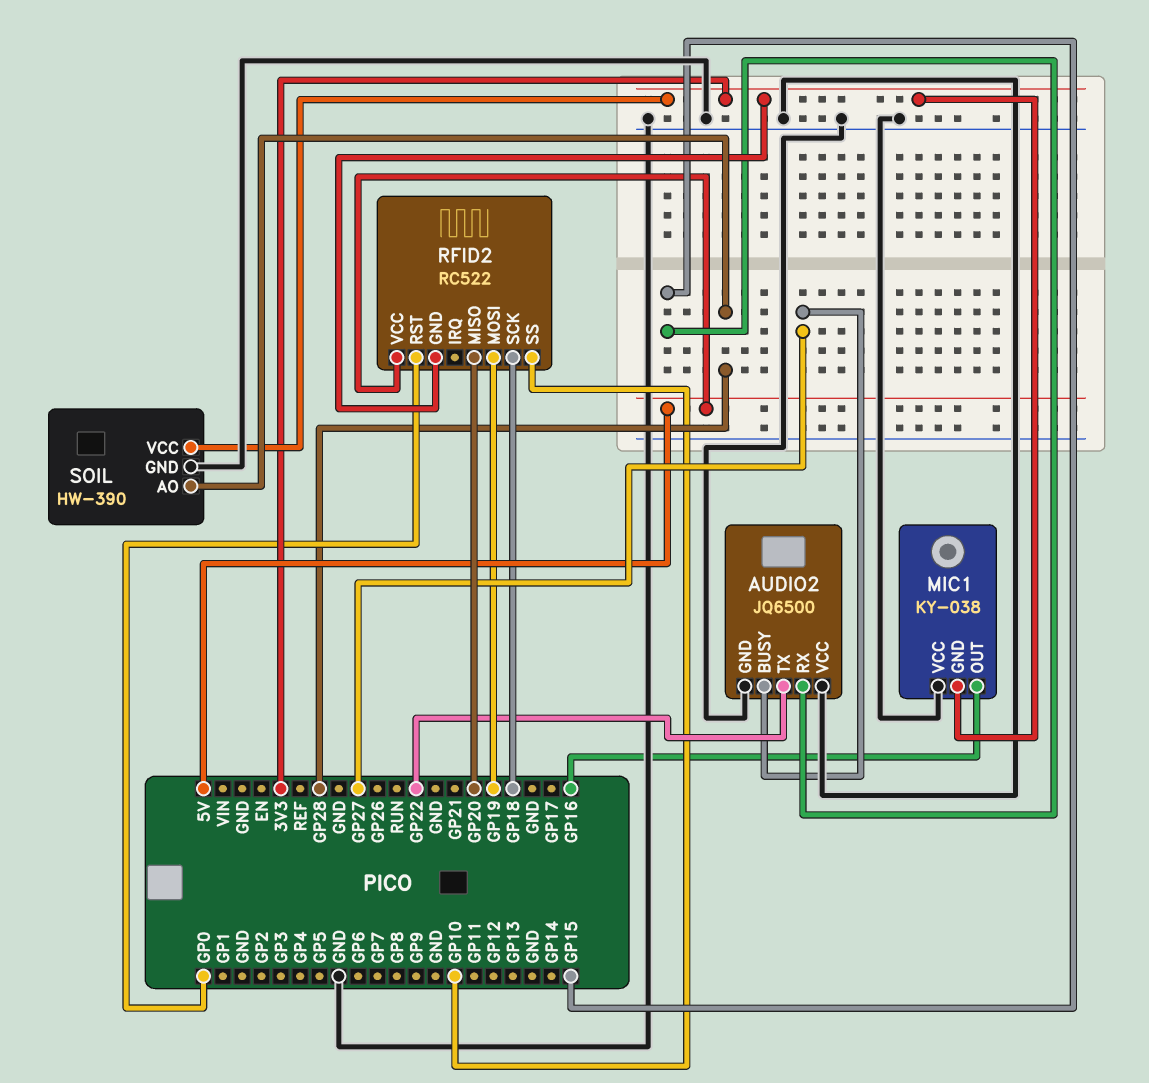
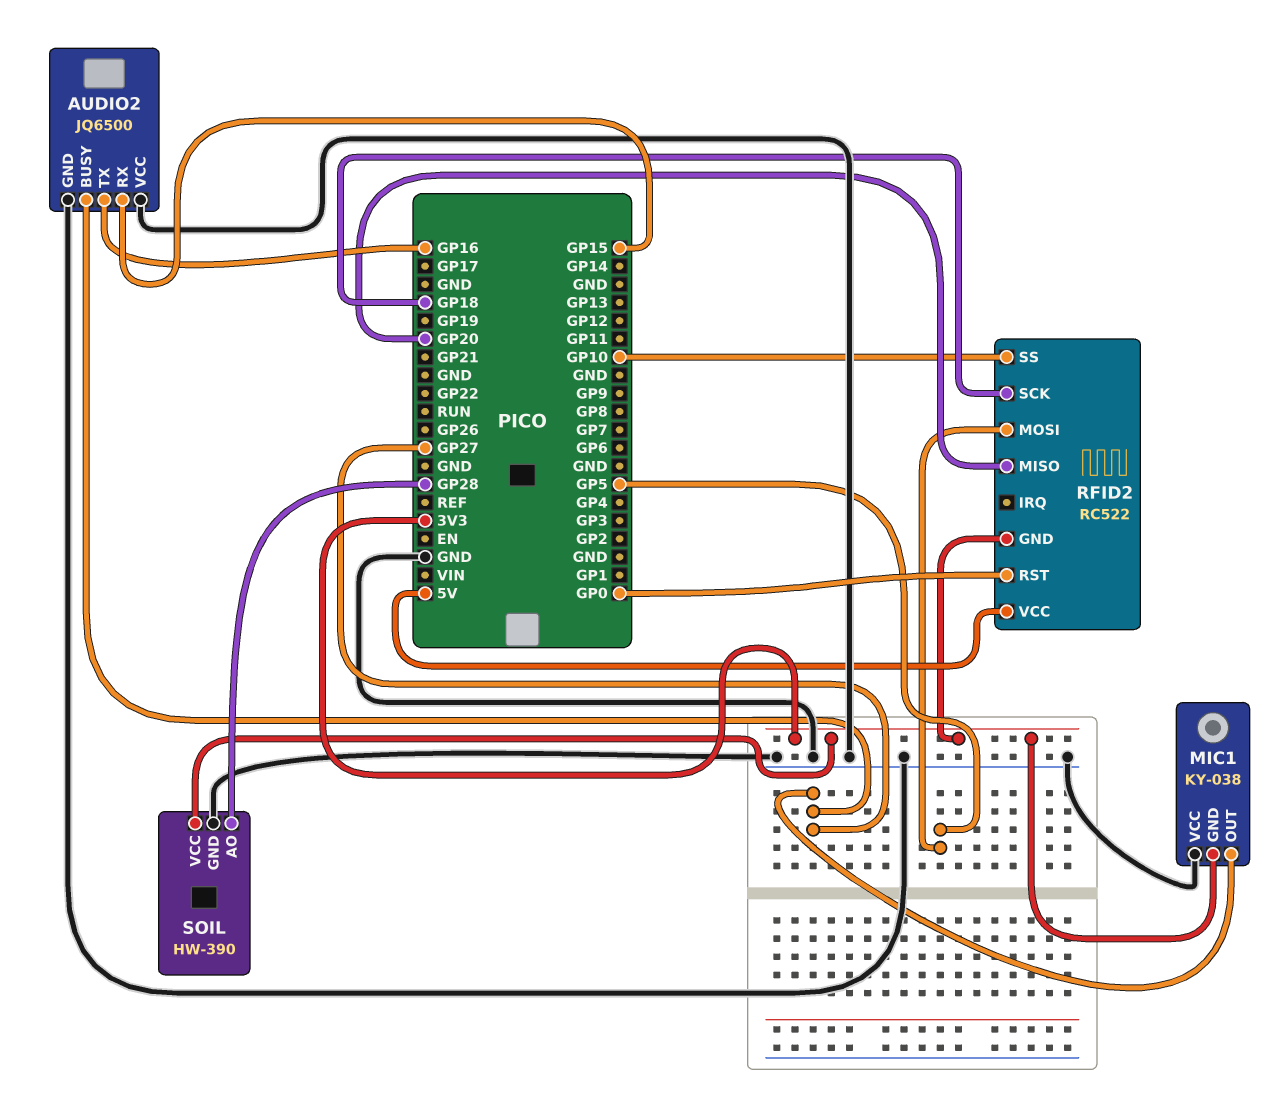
AUDIO2 pin TX: GP22 -> GP16
MIC1 pin OUT: GP16 -> GP27
RFID2 pin MOSI: GP19 -> GP5

